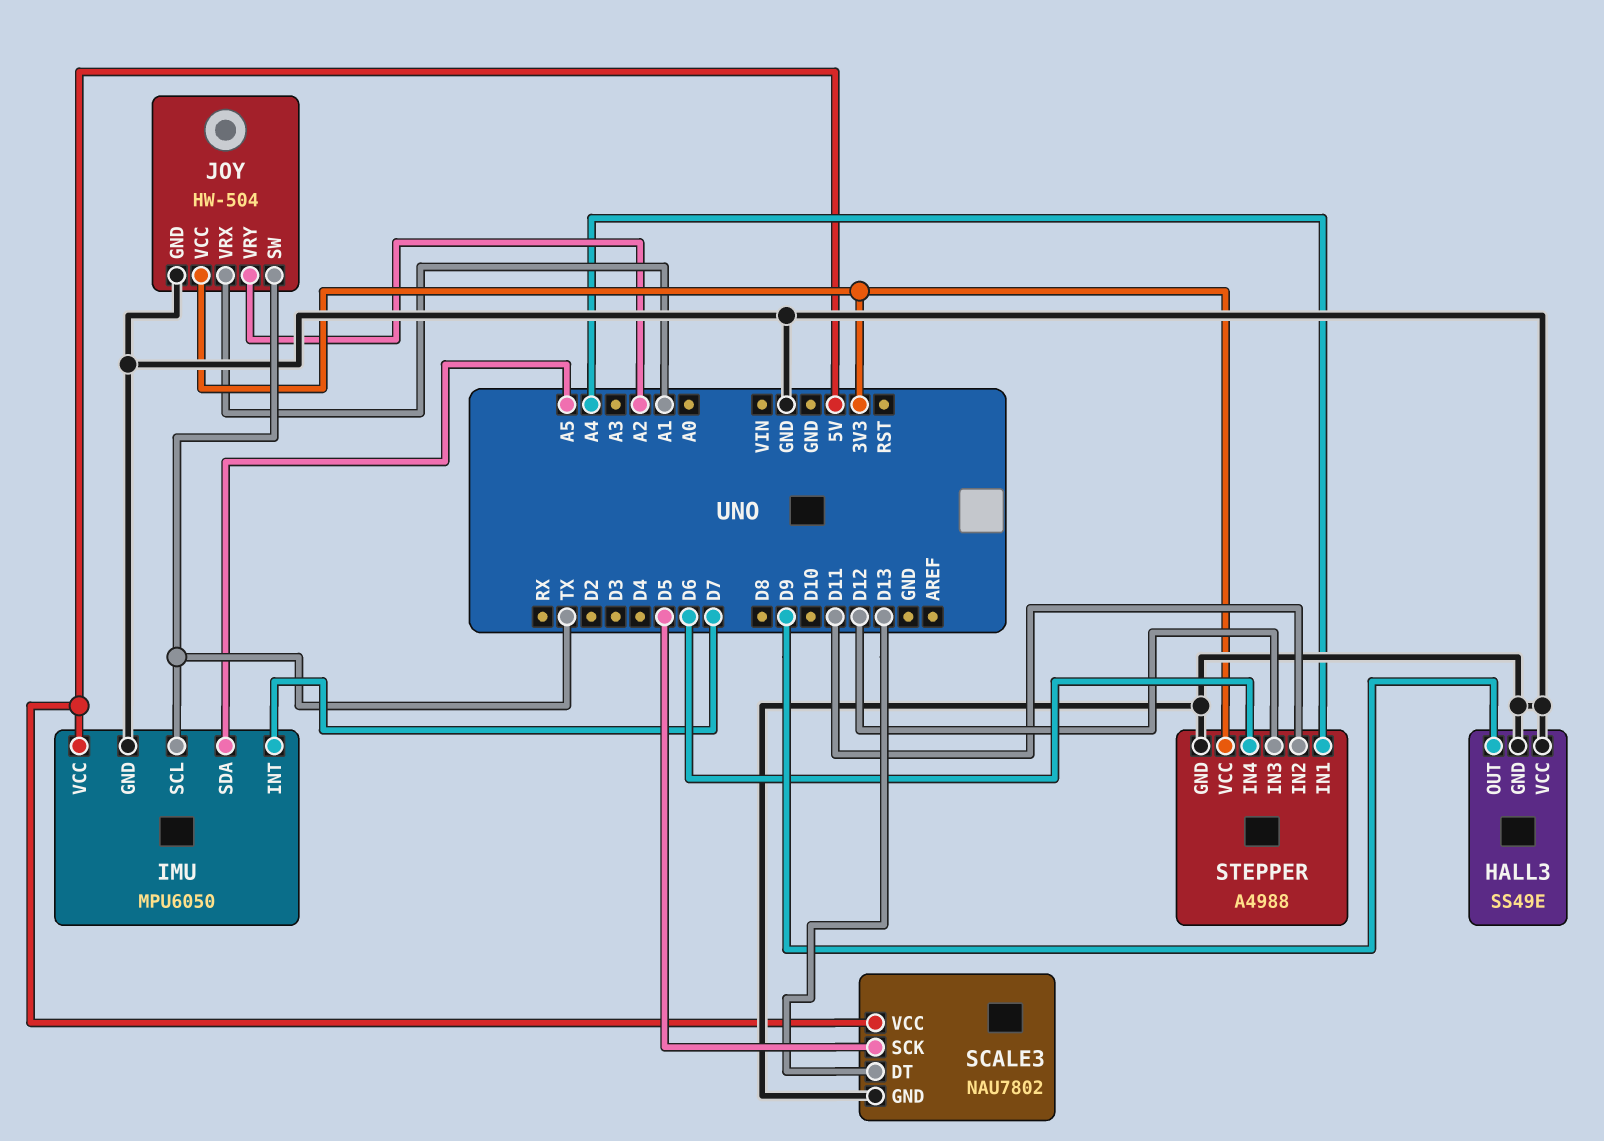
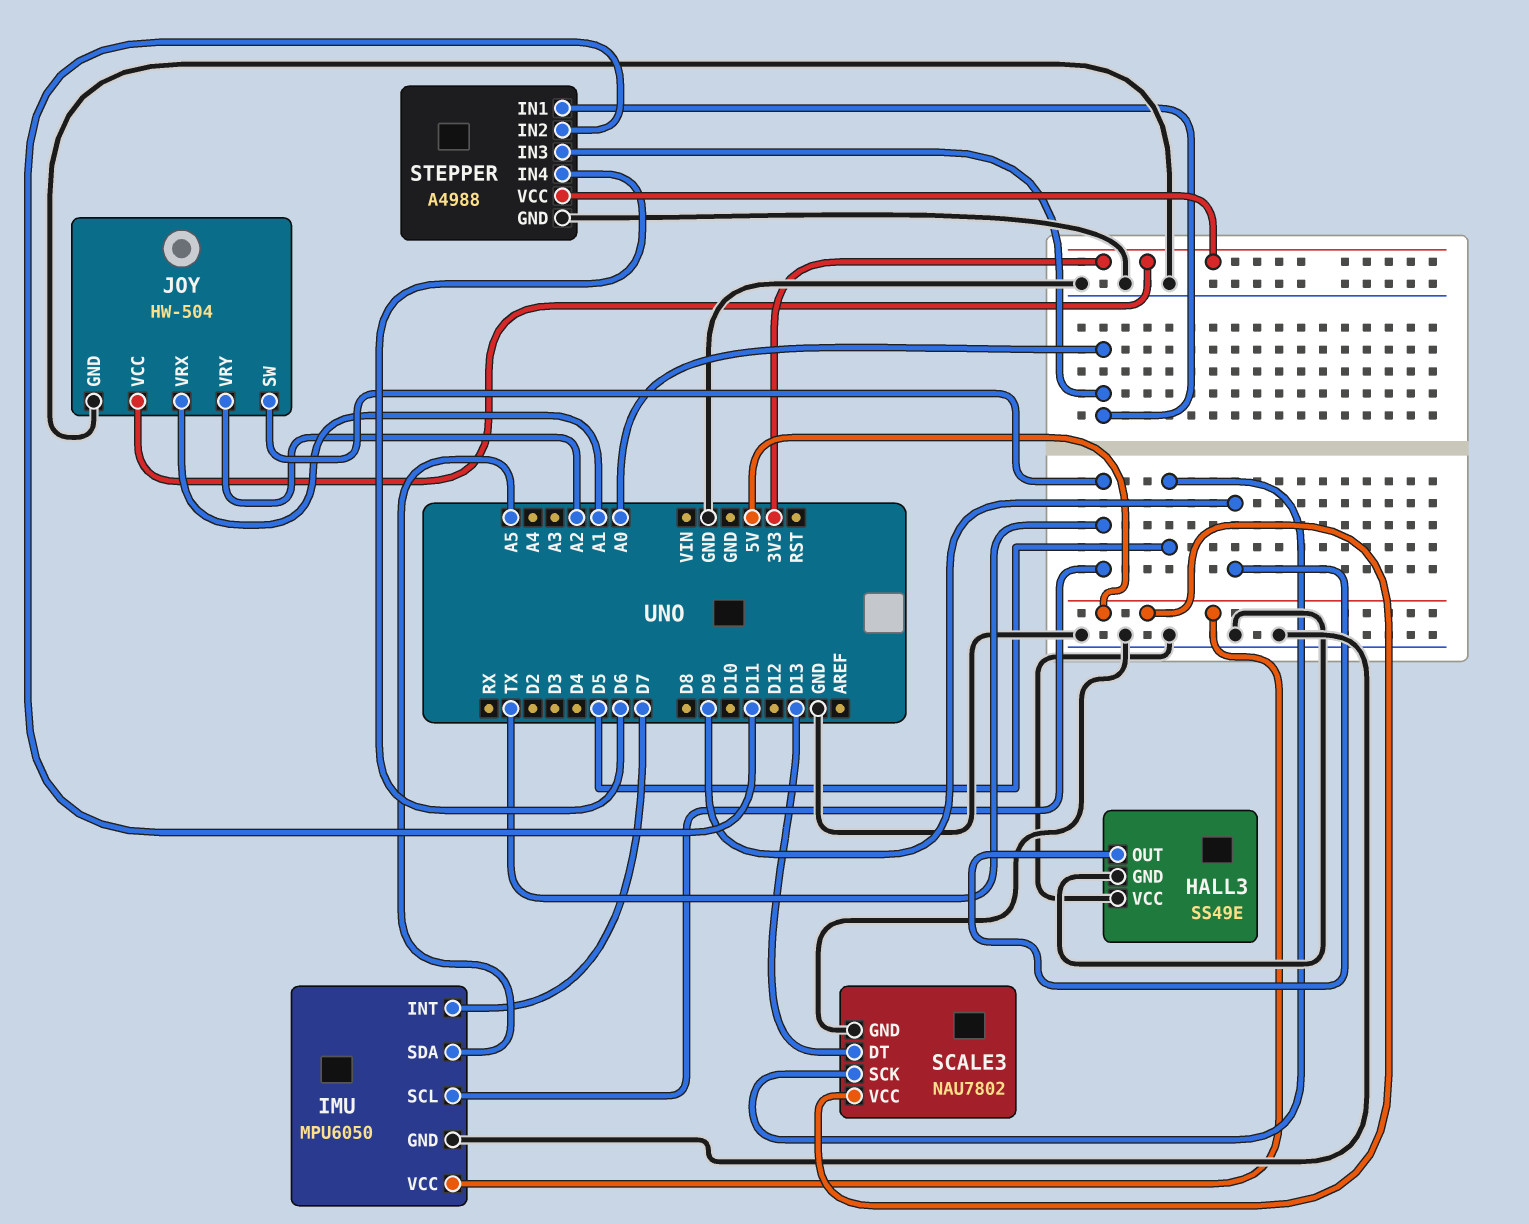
STEPPER pin IN1: A4 -> A0
STEPPER pin IN3: D12 -> A0

